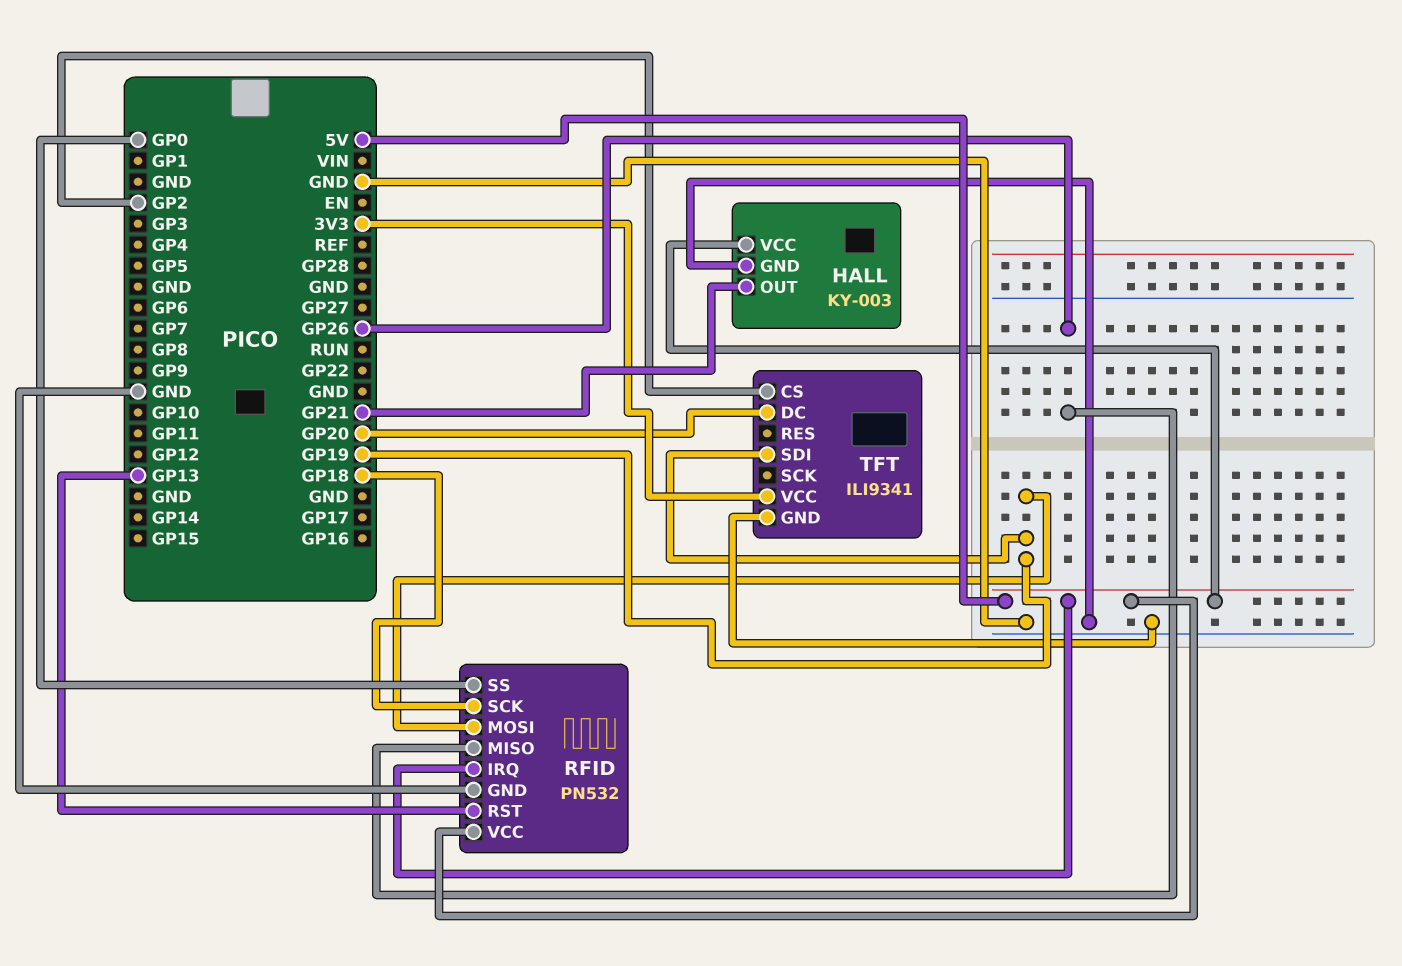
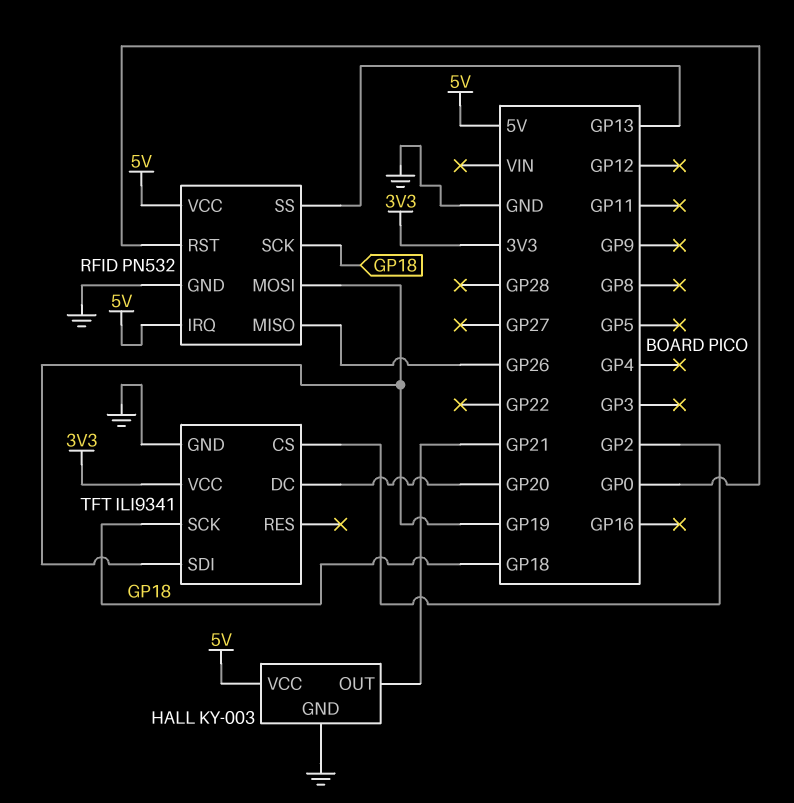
RFID pin RST: GP13 -> GP0
RFID pin SS: GP0 -> GP13
TFT pin SCK: none -> GP18

